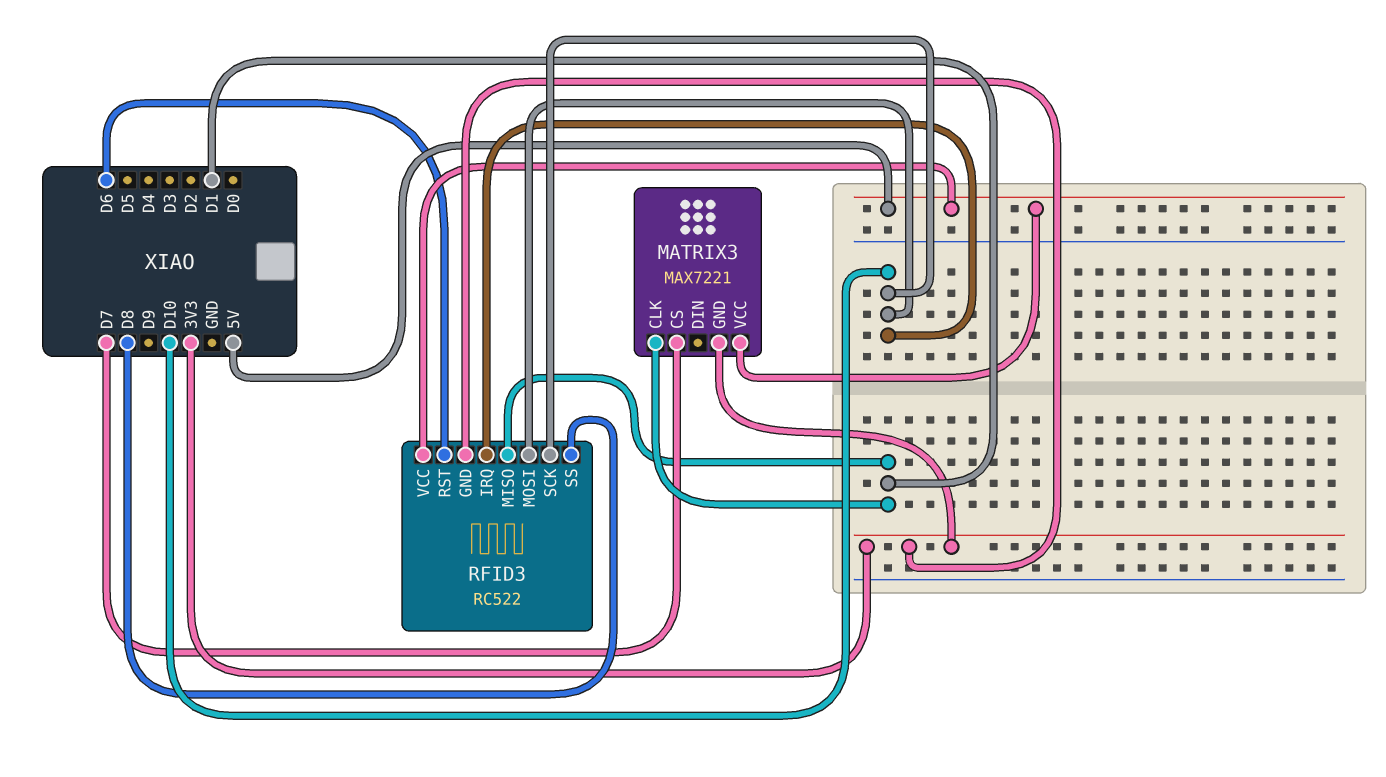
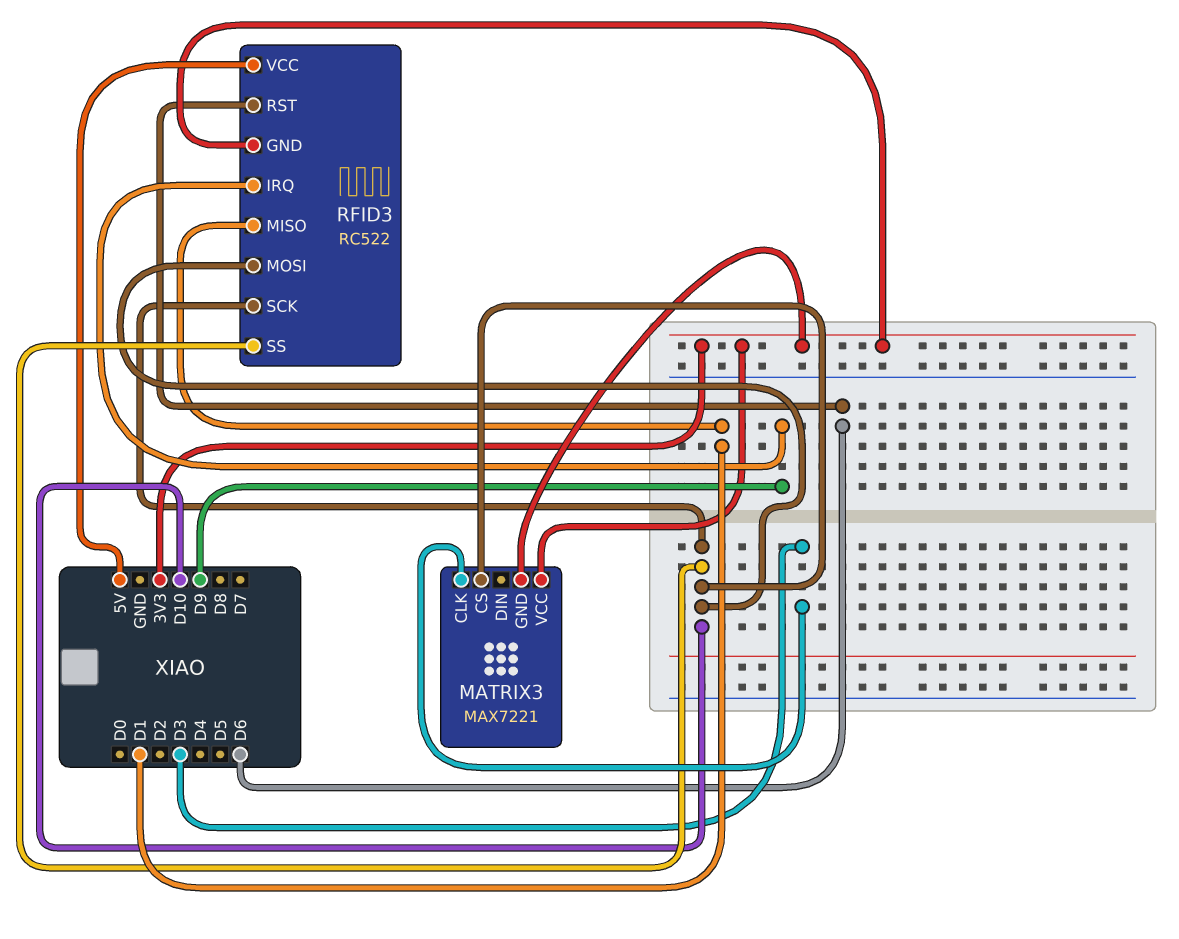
MATRIX3 pin CLK: D1 -> D3
MATRIX3 pin CS: D7 -> D10
MATRIX3 pin VCC: 5V -> 3V3
RFID3 pin IRQ: D10 -> D9
RFID3 pin SS: D8 -> D10

